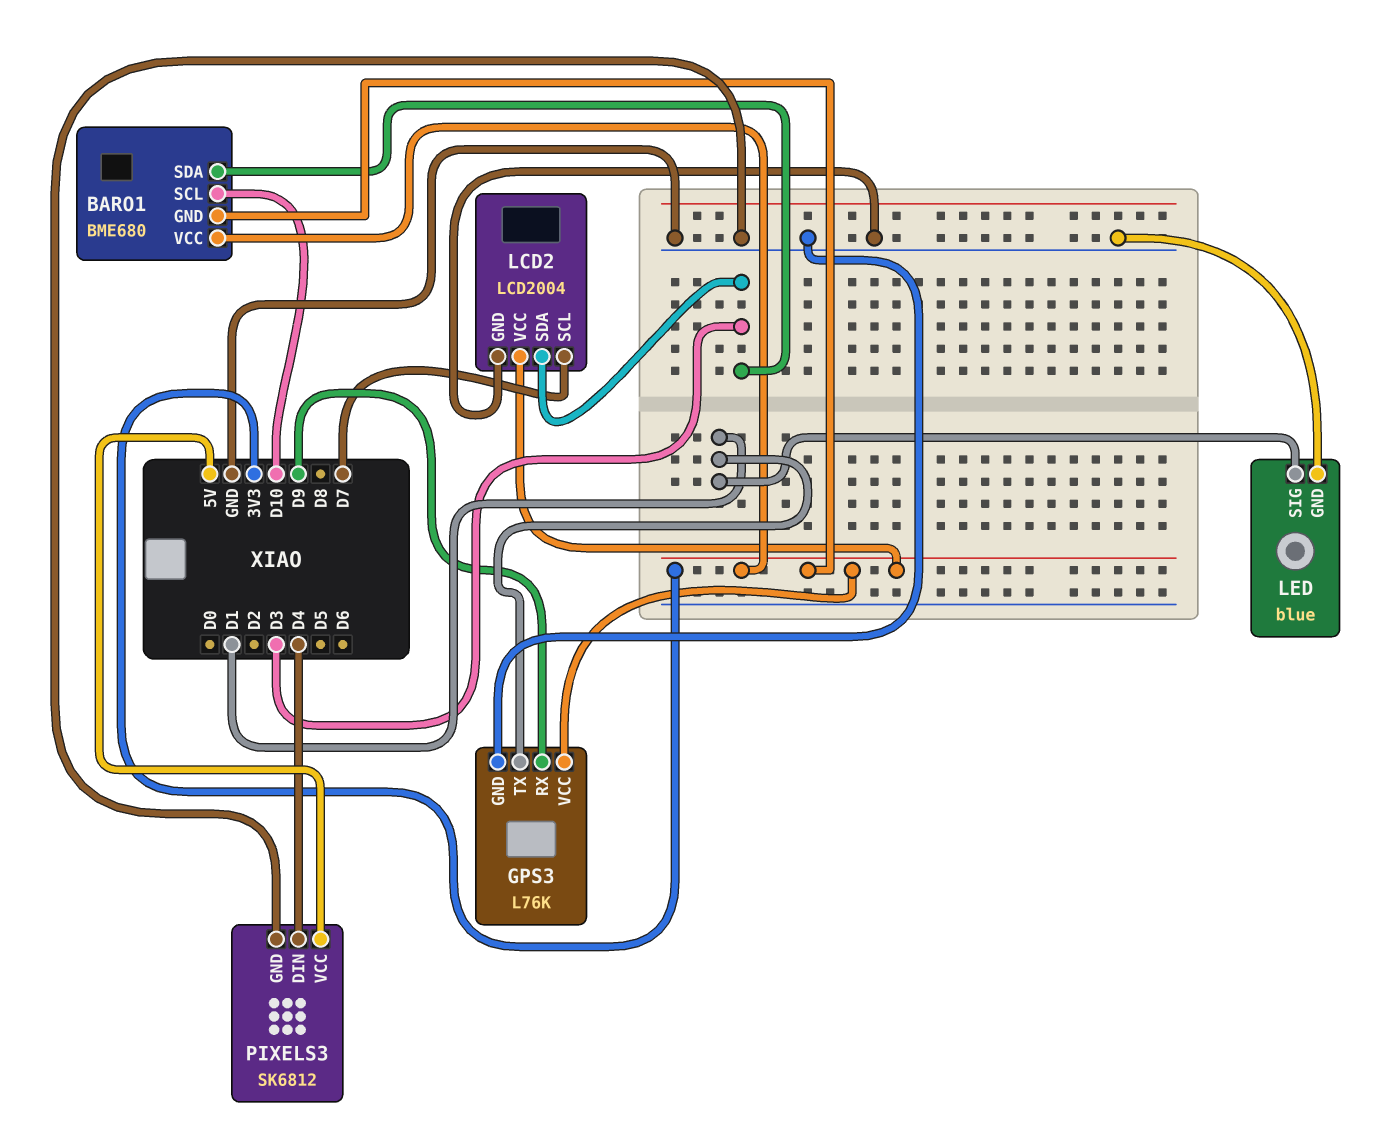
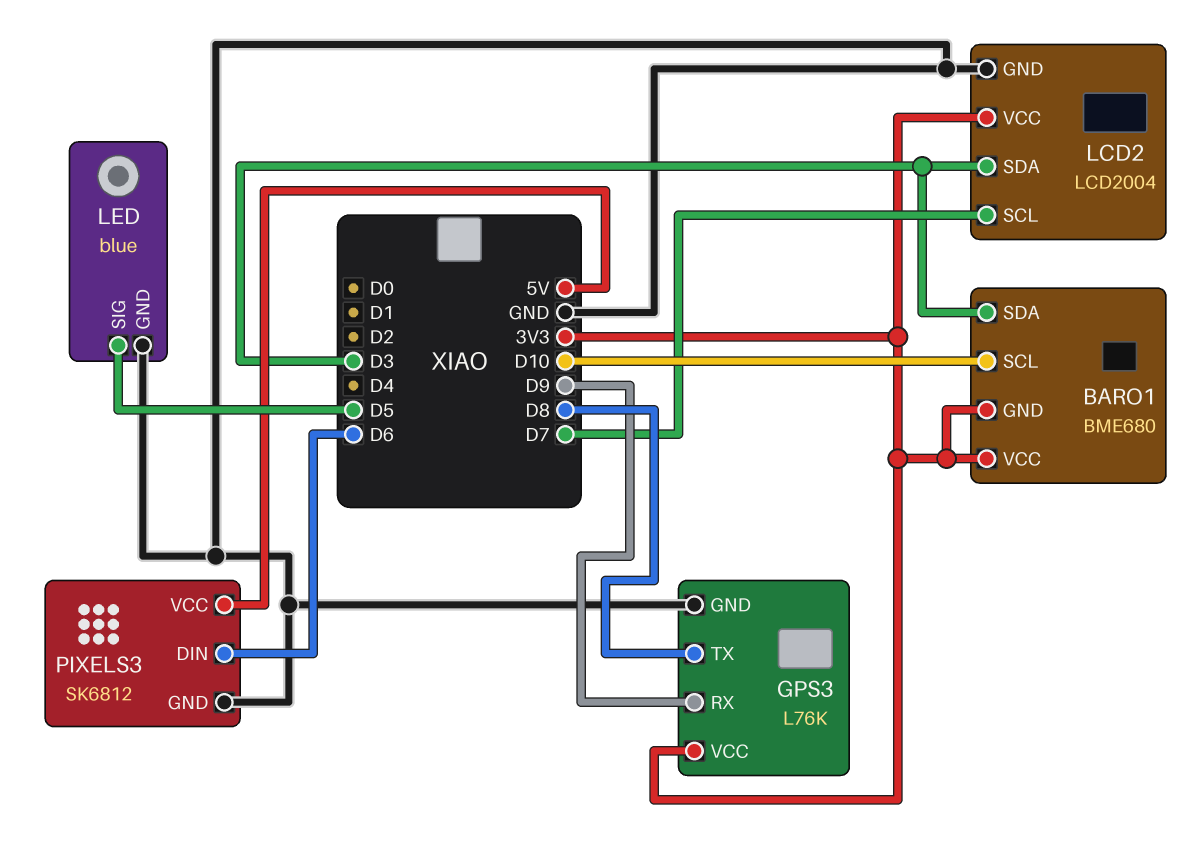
GPS3 pin TX: D1 -> D8
LED pin SIG: D1 -> D5
PIXELS3 pin DIN: D4 -> D6

